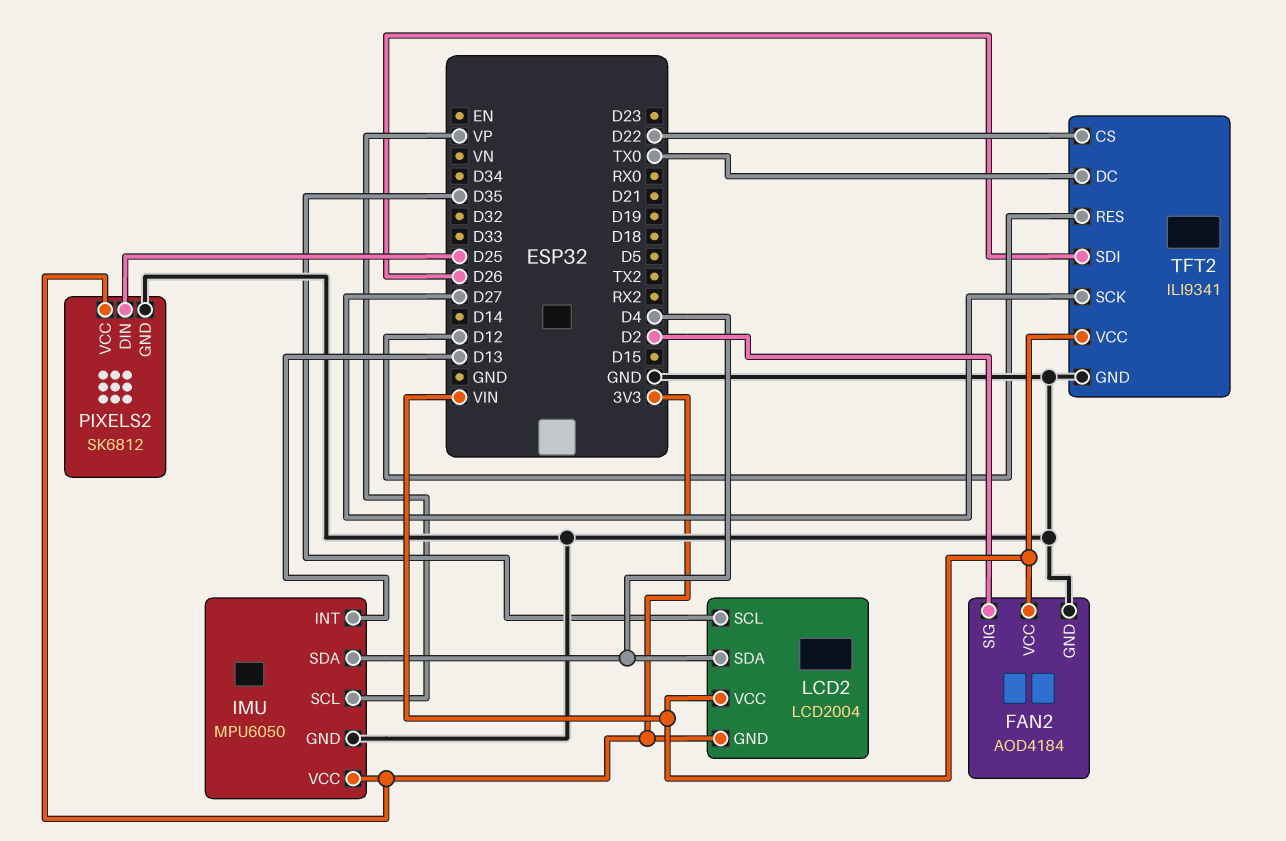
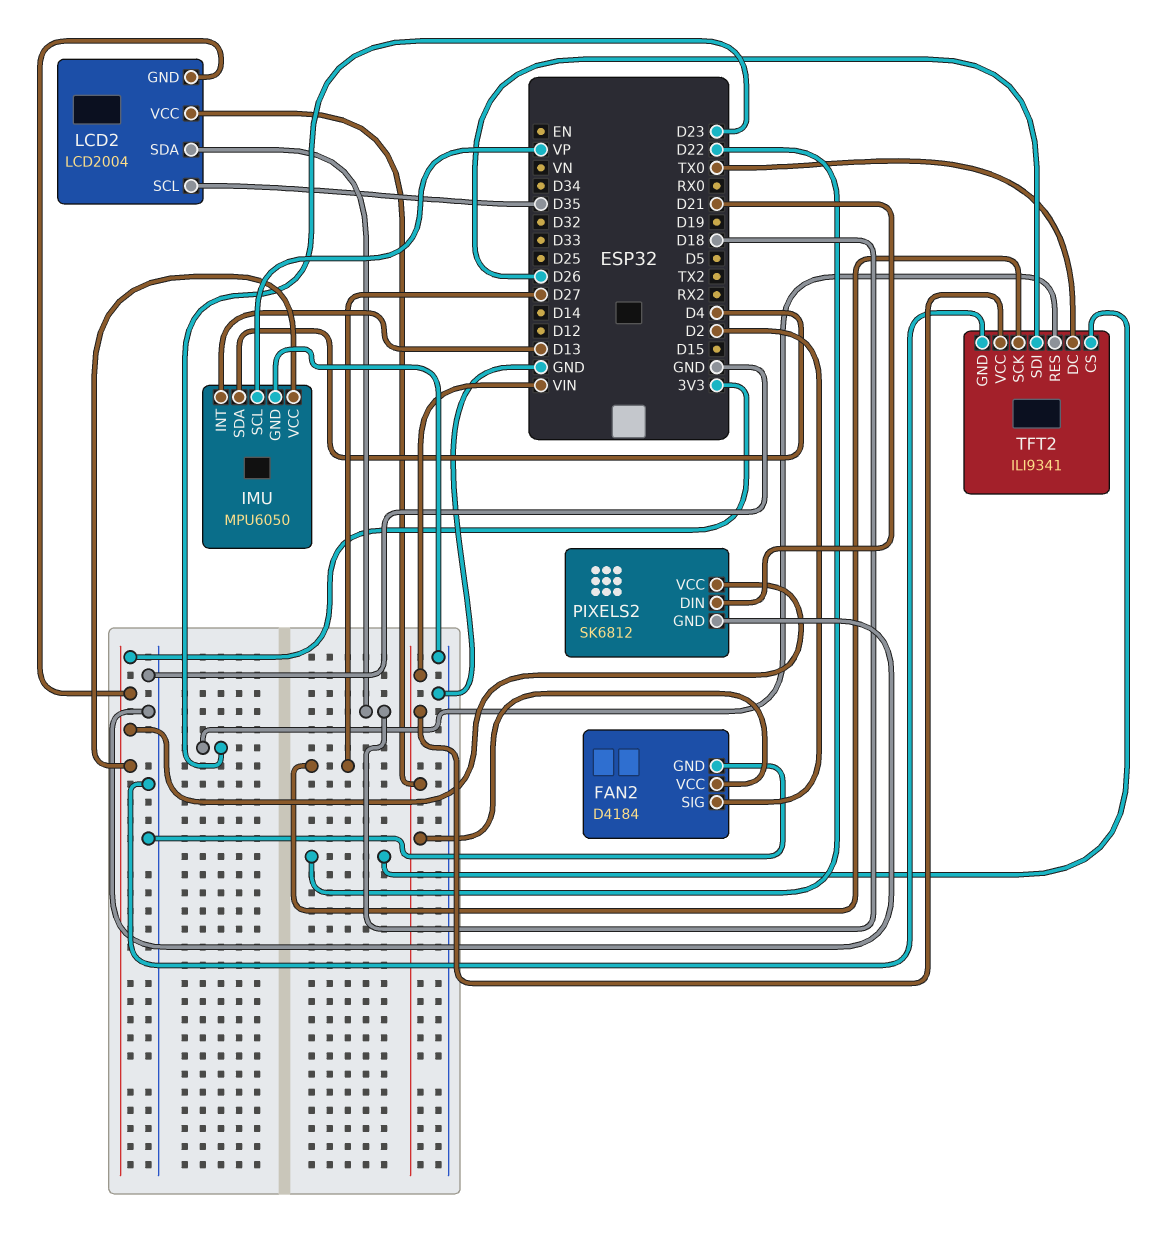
FAN2: AOD4184 -> D4184
LCD2 pin SDA: D4 -> D18
PIXELS2 pin DIN: D25 -> D21
TFT2 pin RES: D12 -> D23

